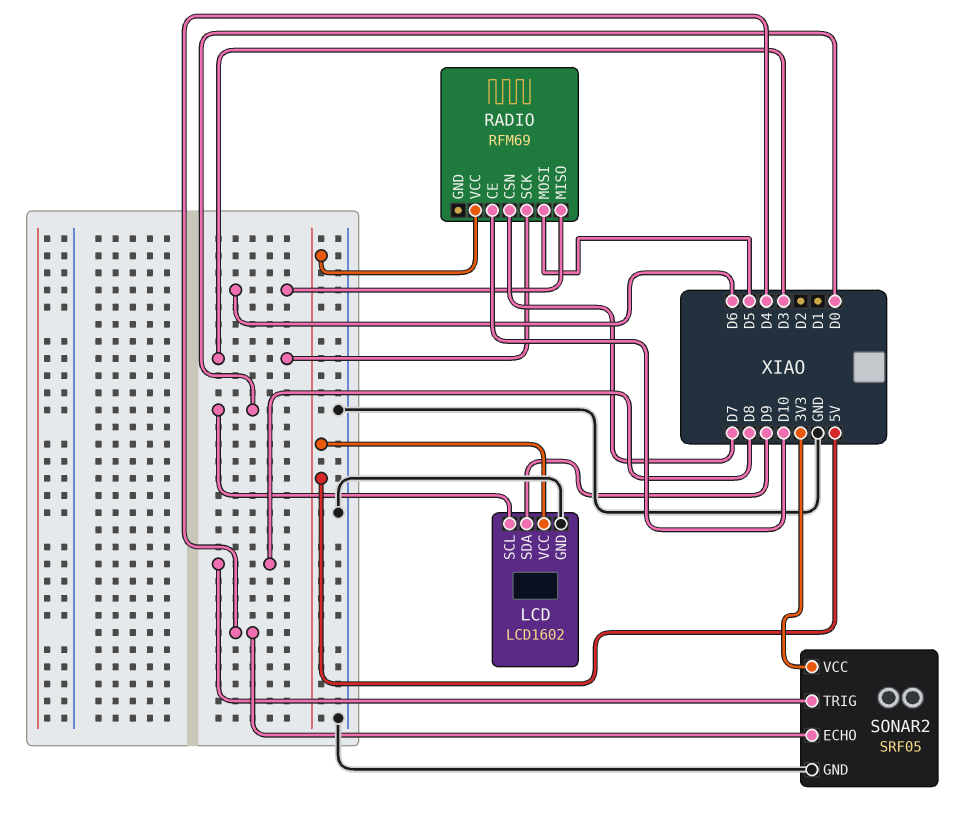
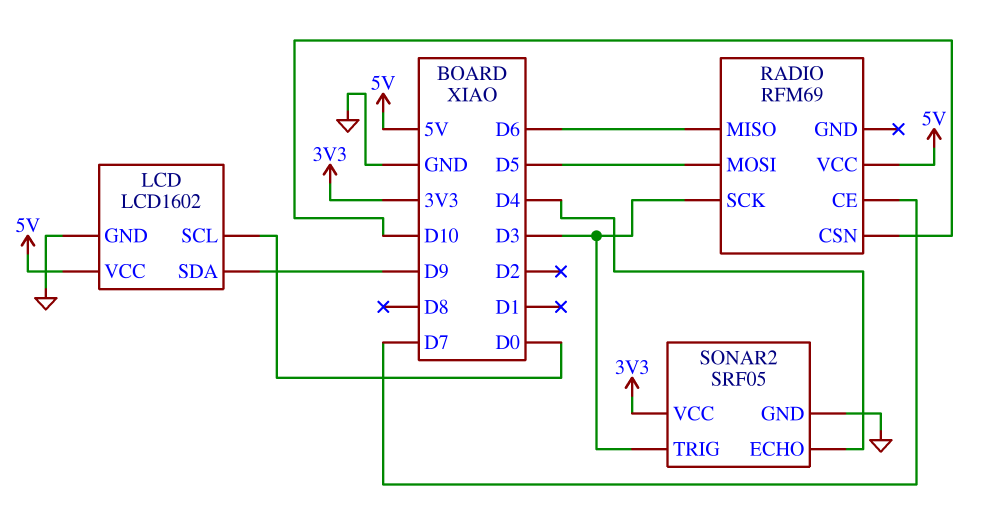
RADIO pin CE: D10 -> D7
RADIO pin CSN: D7 -> D10
SONAR2 pin TRIG: D8 -> D3

